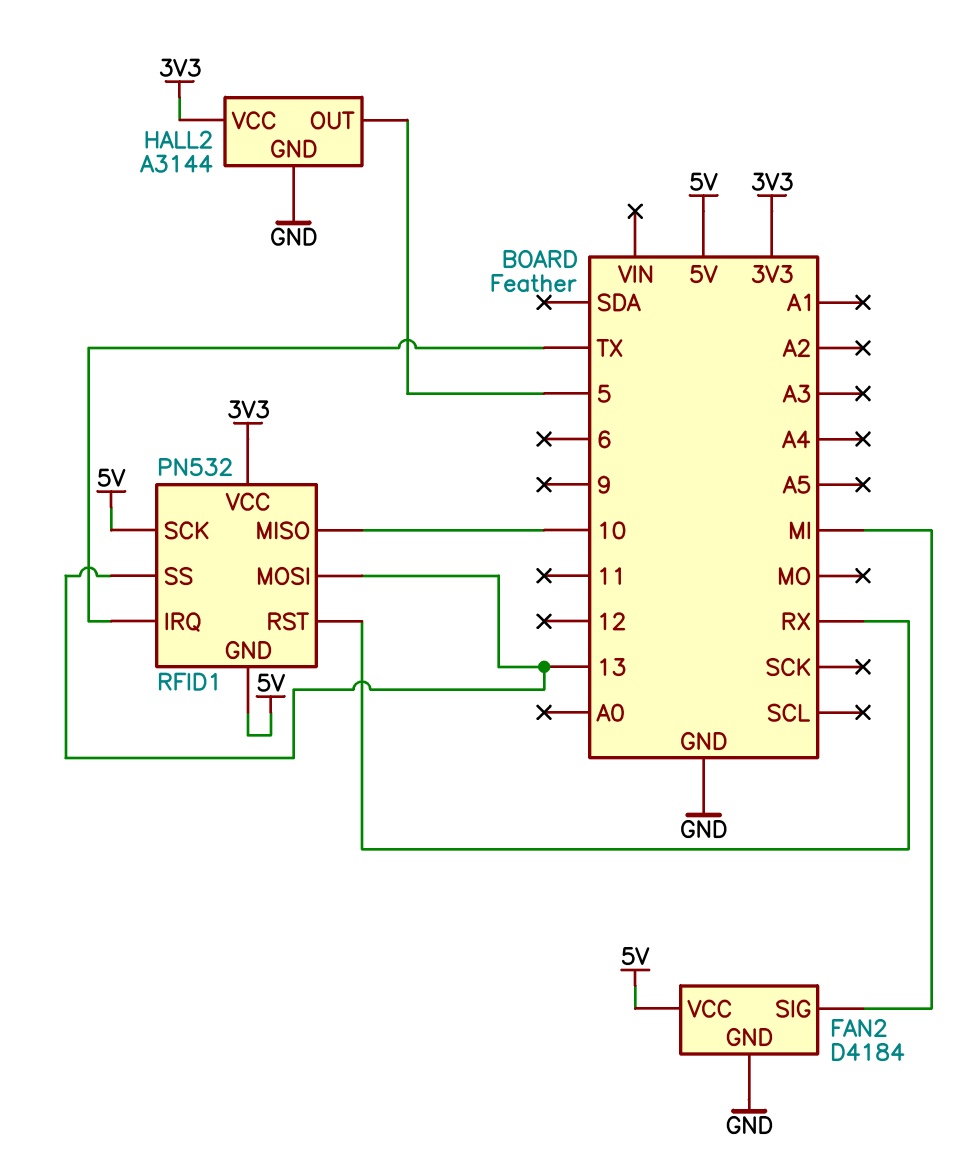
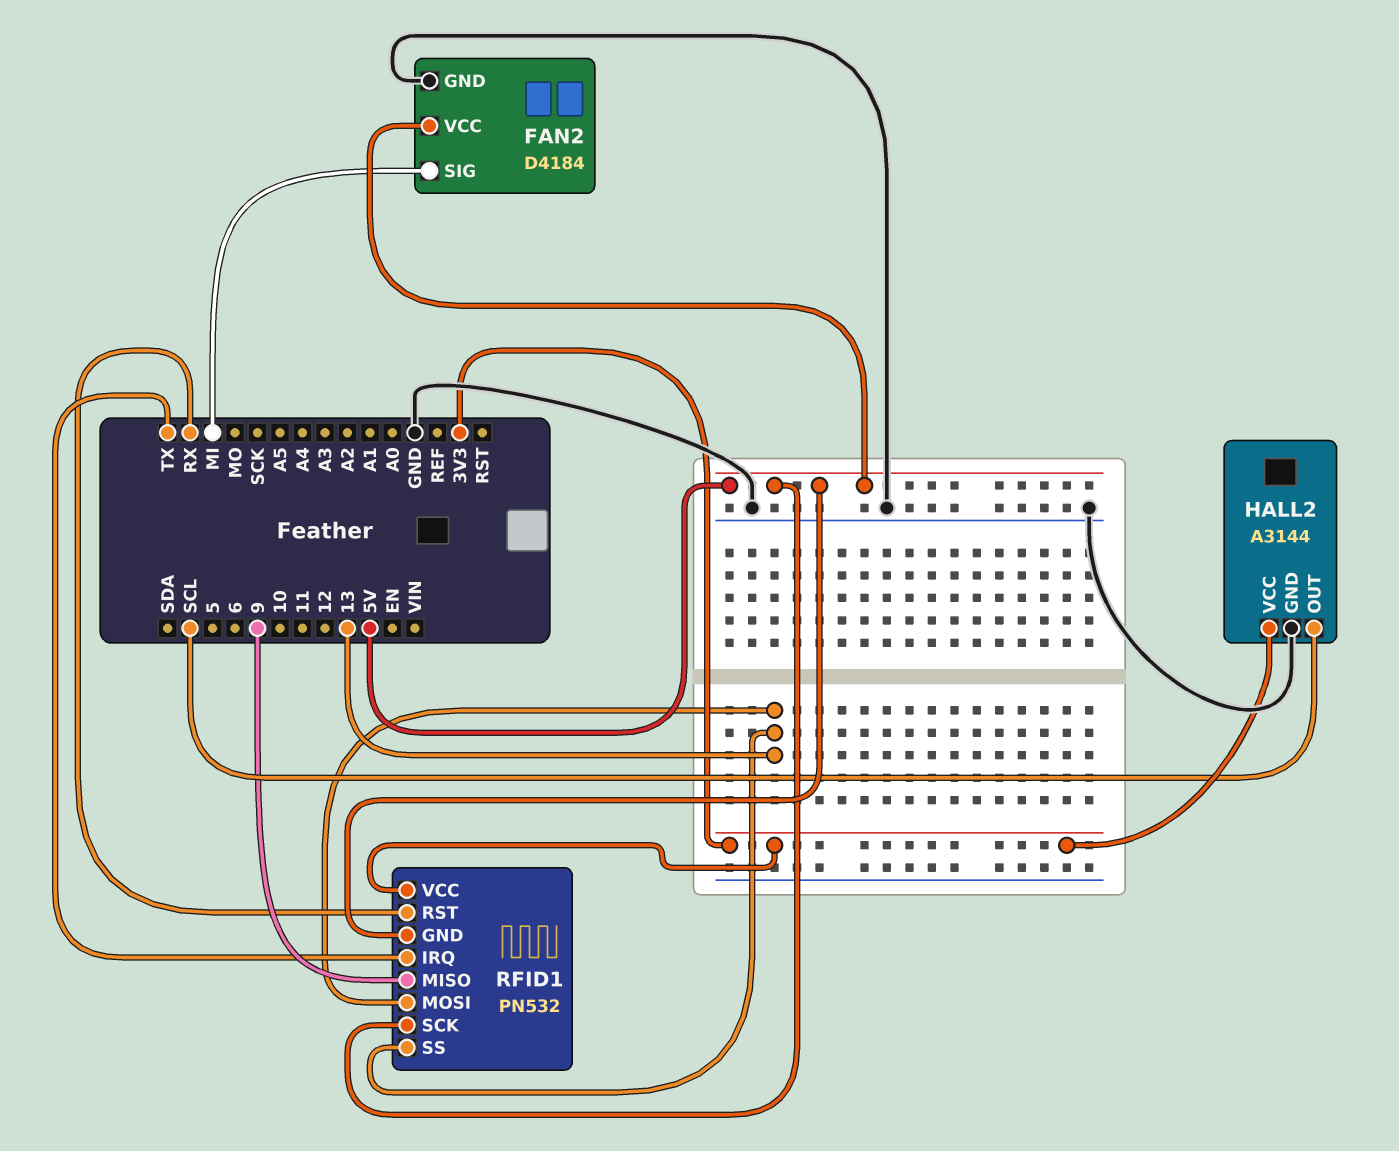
HALL2 pin OUT: 5 -> SCL
RFID1 pin MISO: 10 -> 9

